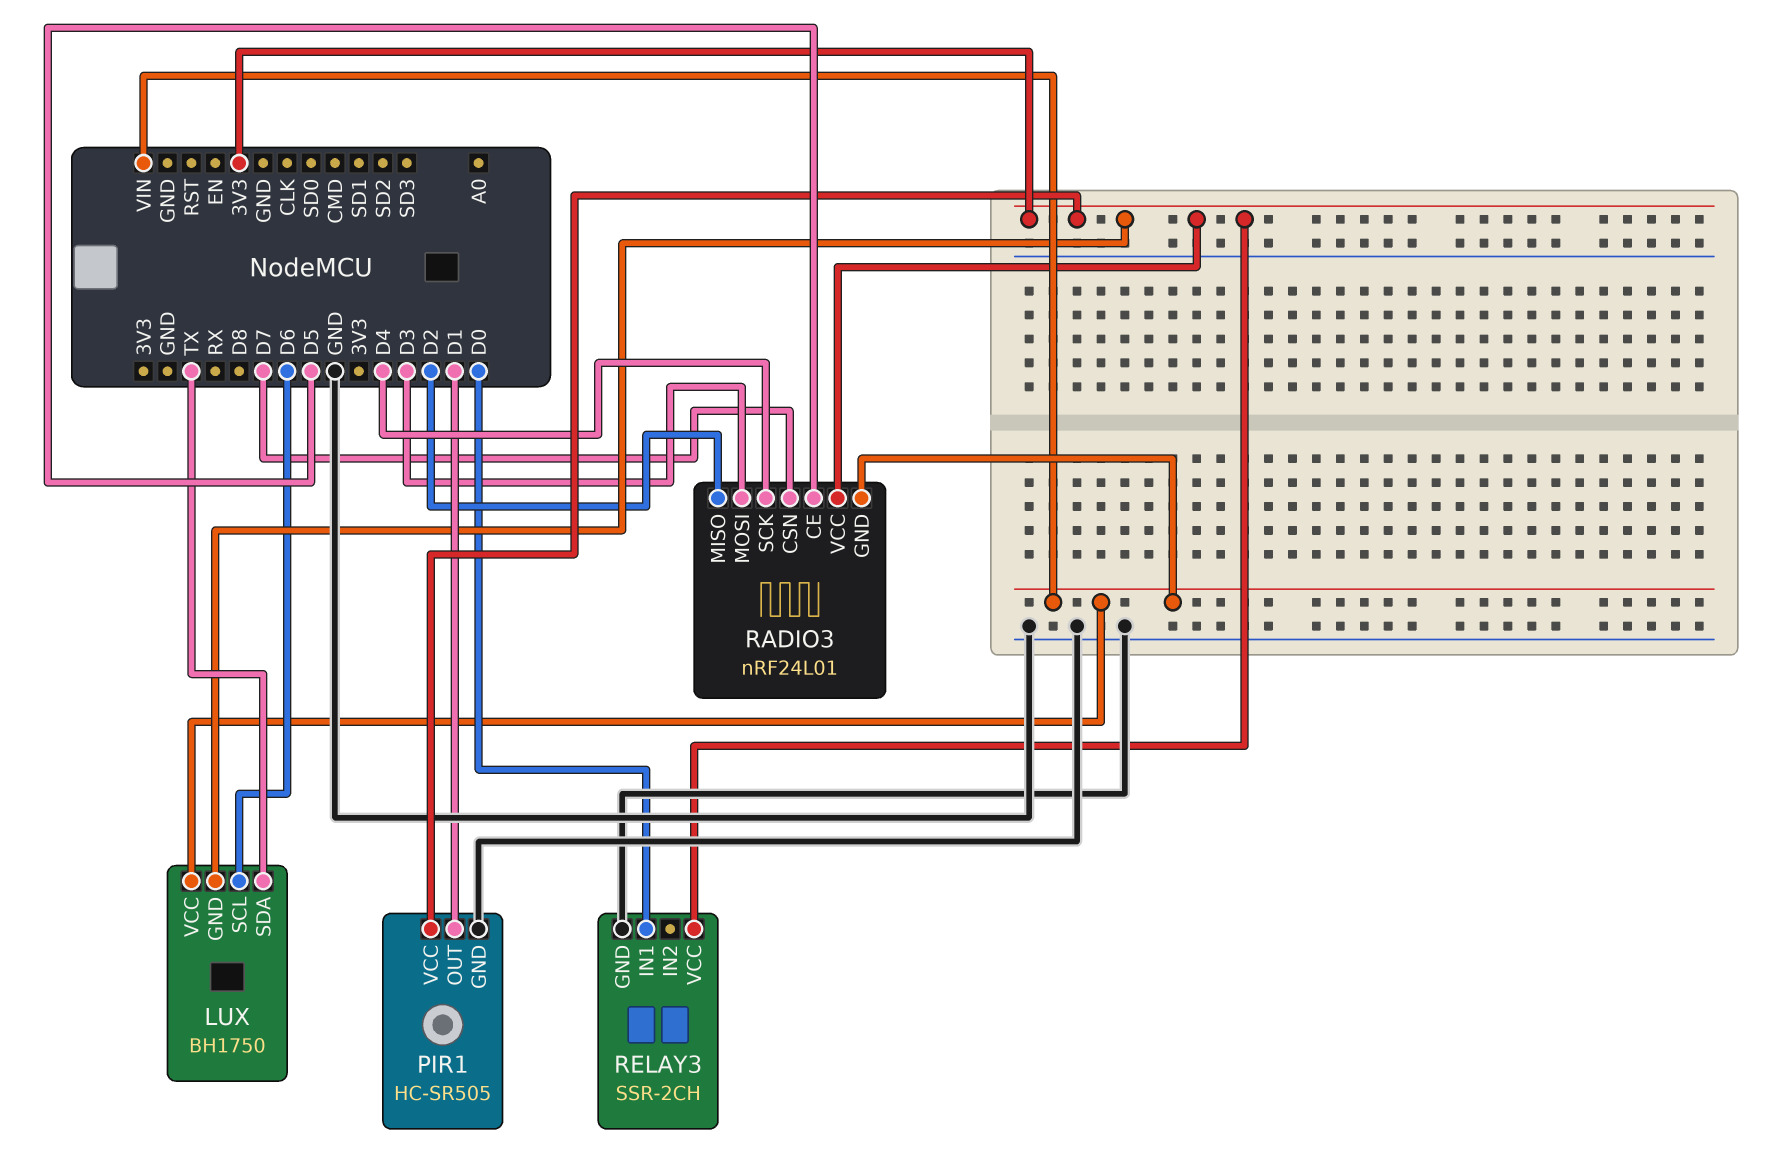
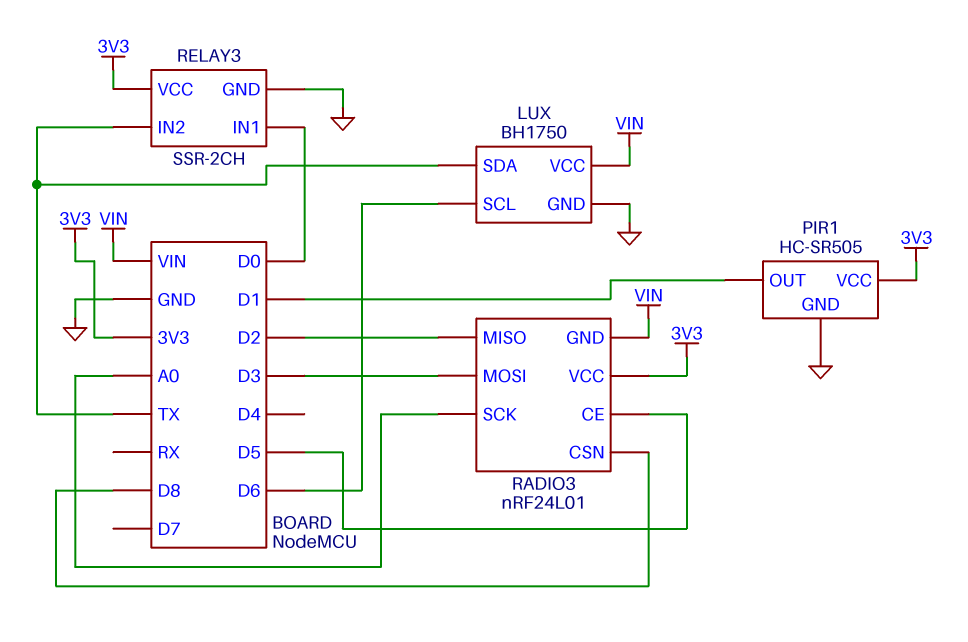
LUX pin GND: 3V3 -> GND
RADIO3 pin CSN: D7 -> D8
RADIO3 pin SCK: D4 -> A0
RELAY3 pin IN2: none -> TX

